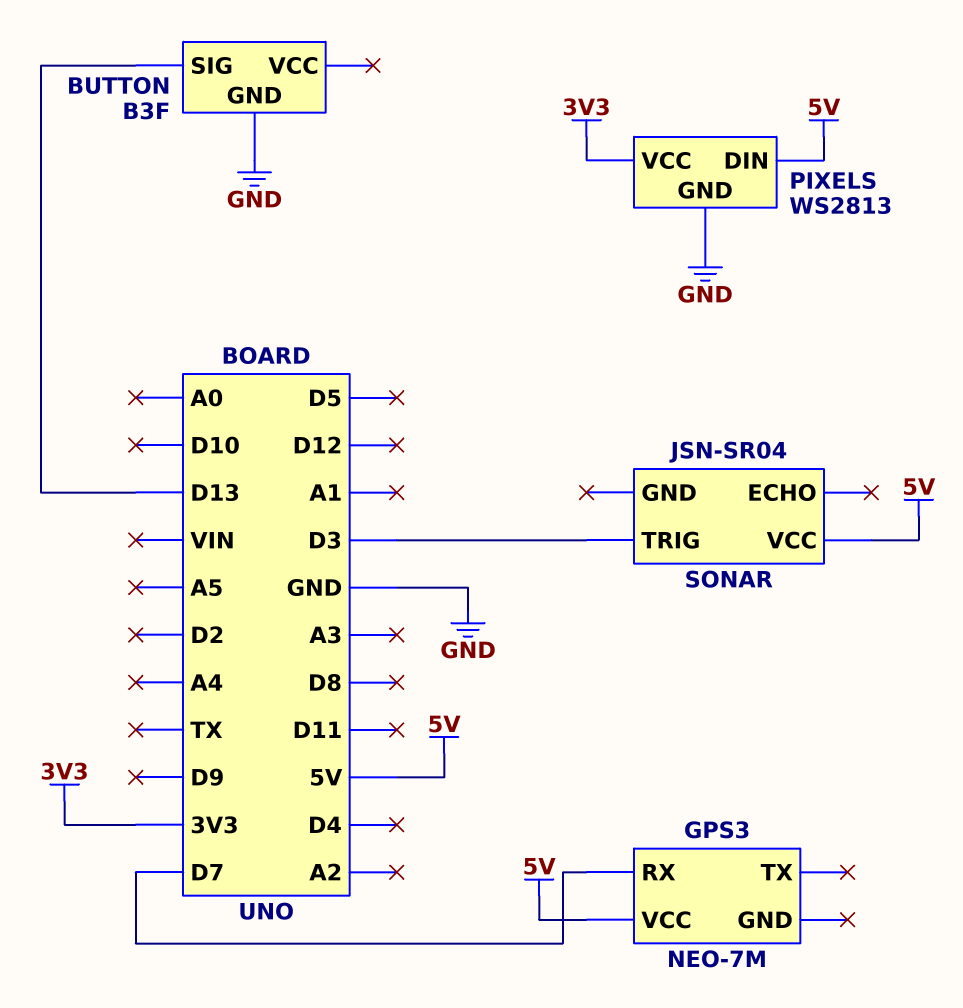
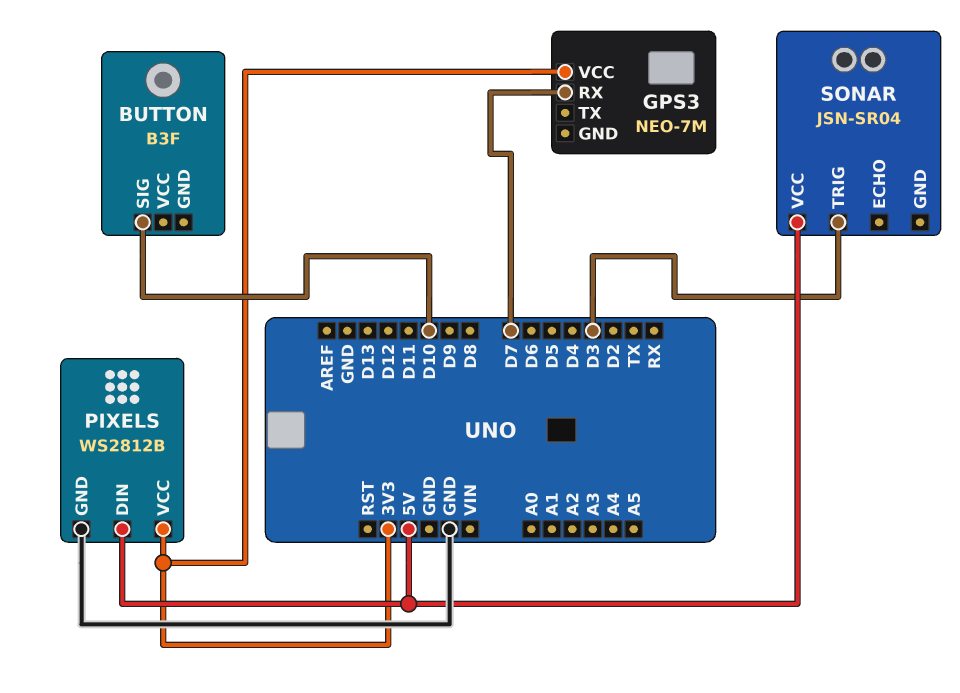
BUTTON pin GND: GND -> none
BUTTON pin SIG: D13 -> D10
GPS3 pin VCC: 5V -> 3V3
PIXELS: WS2813 -> WS2812B

